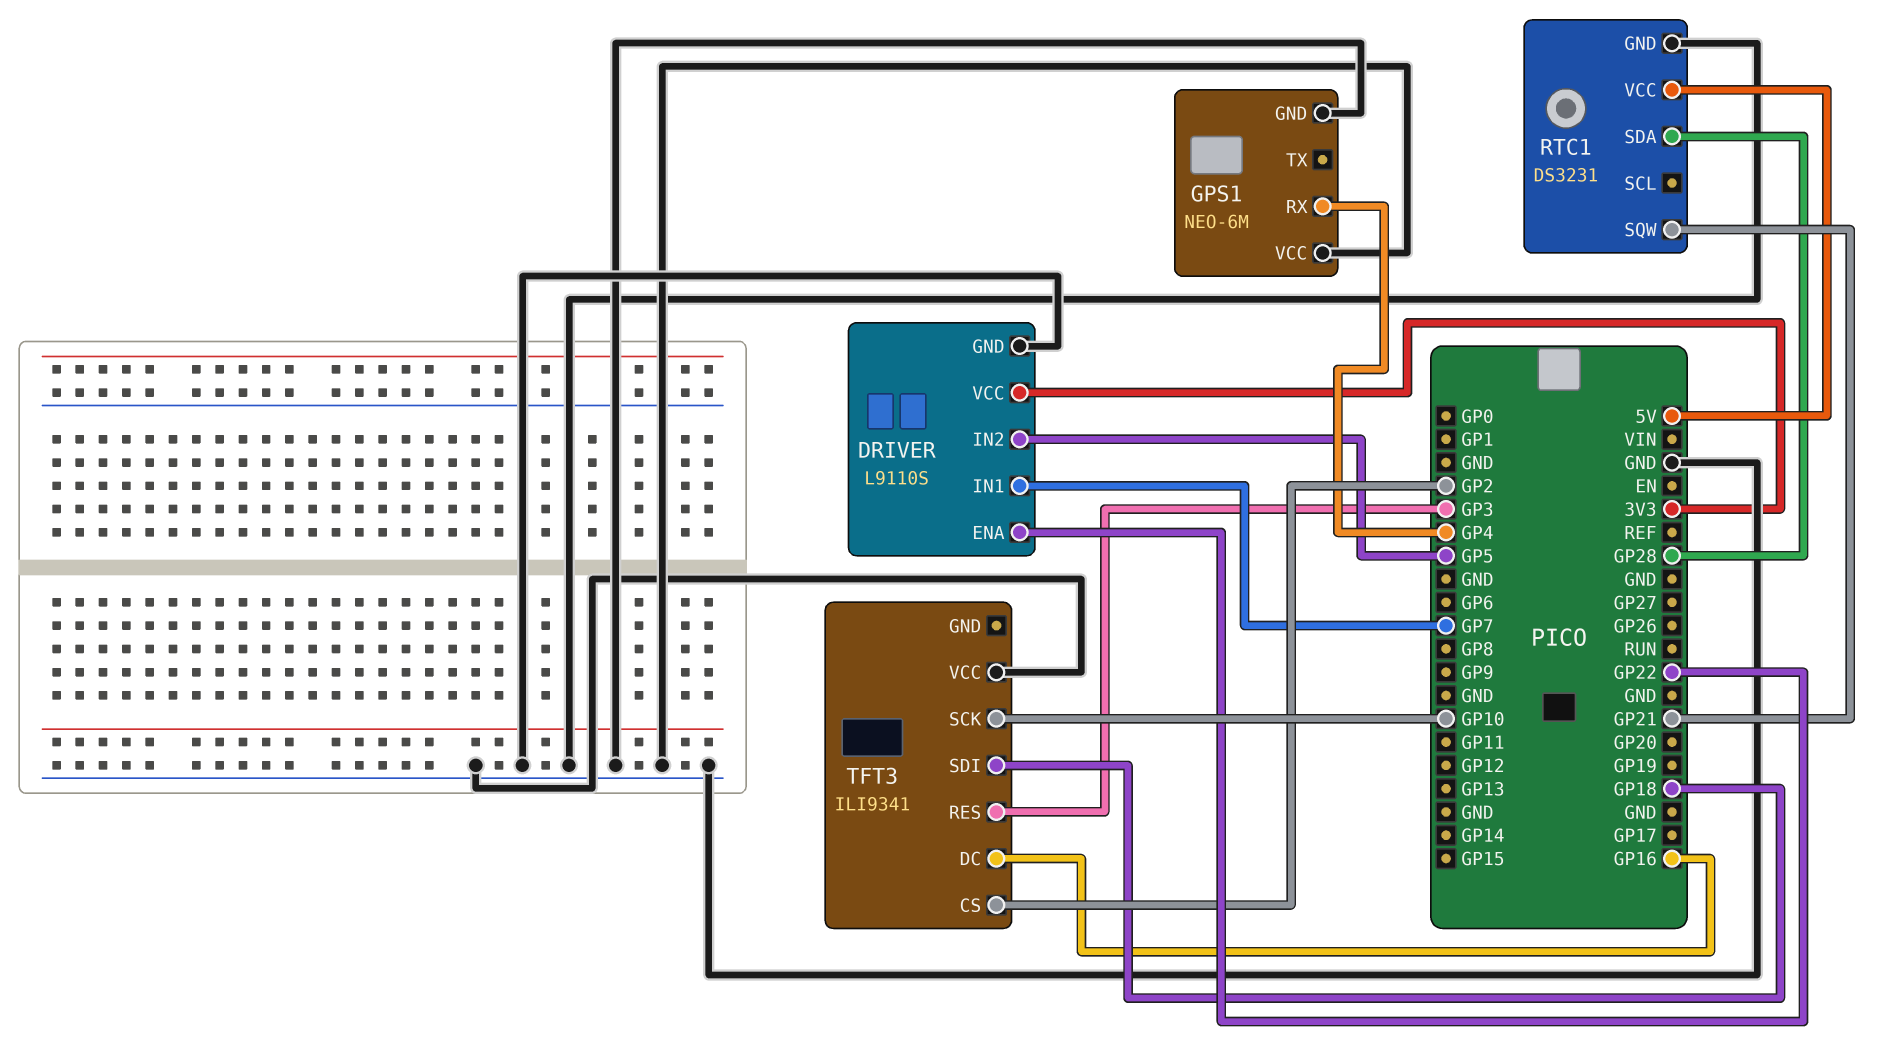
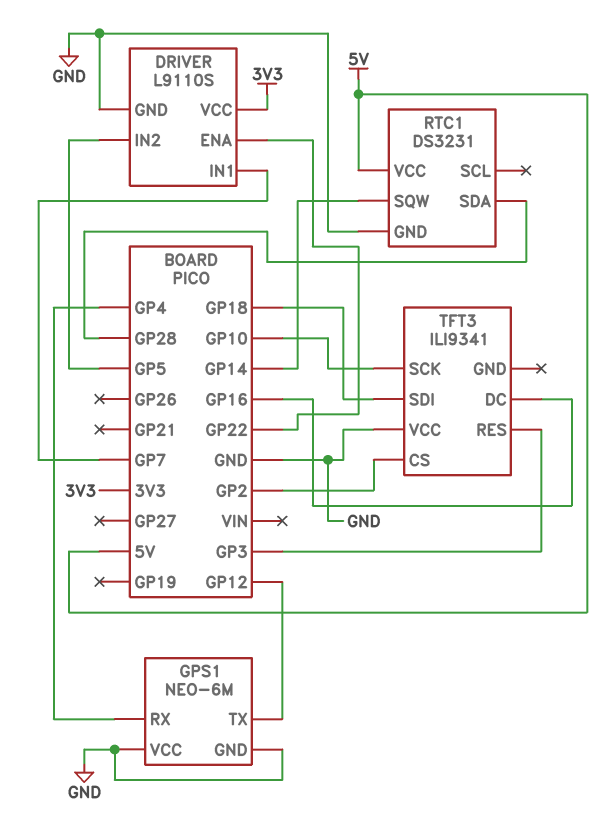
GPS1 pin TX: none -> GP12
RTC1 pin SQW: GP21 -> GP14

